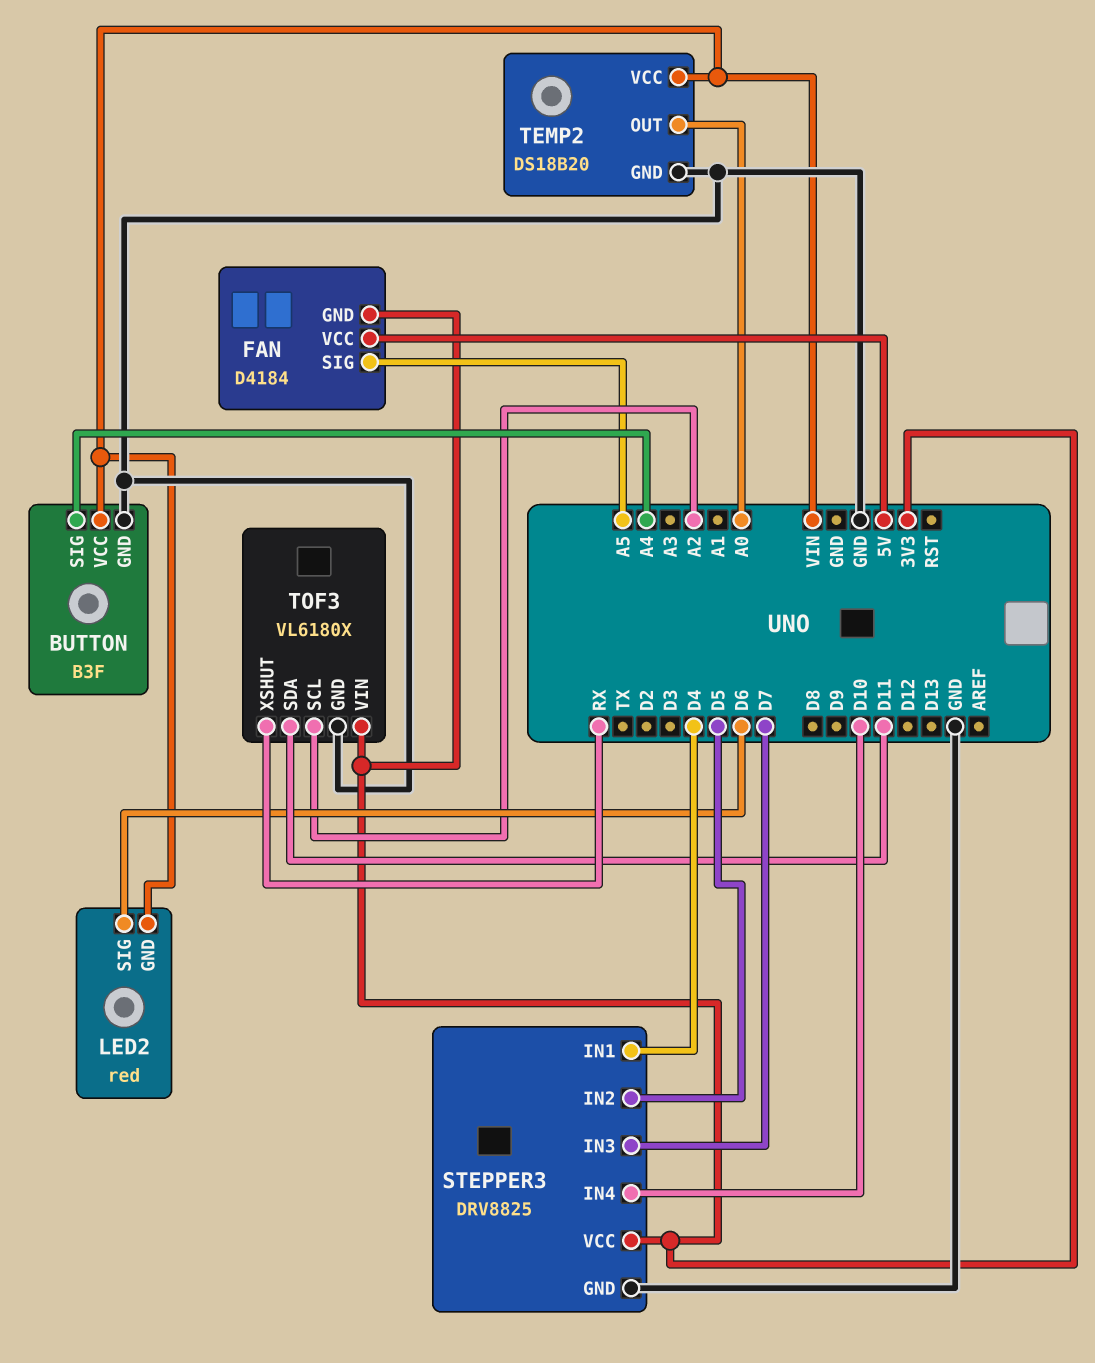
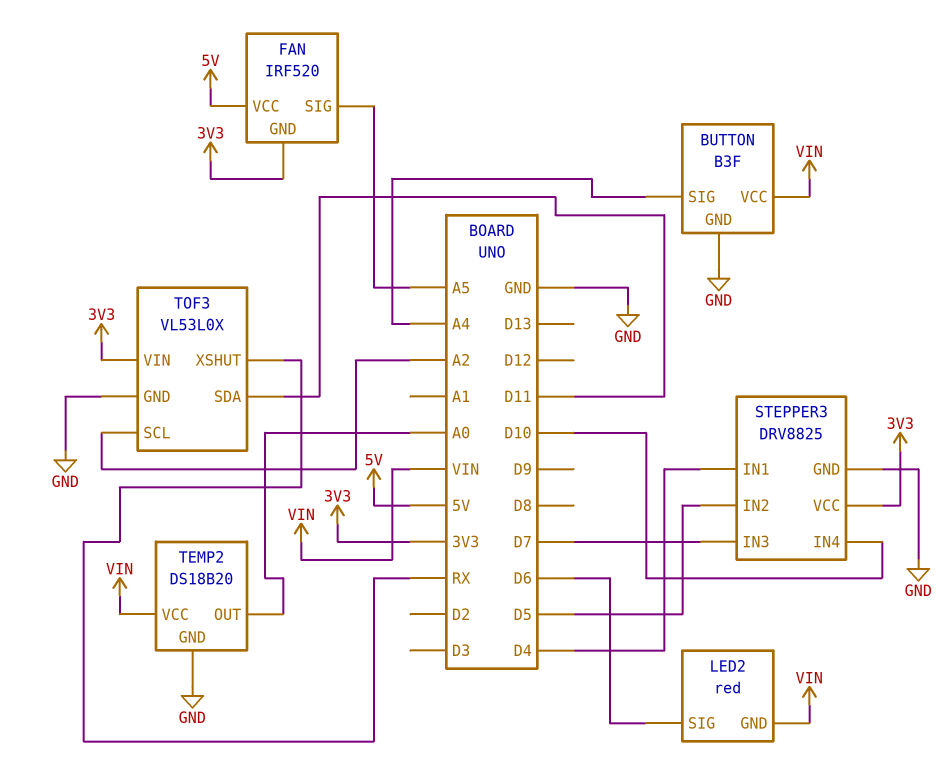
FAN: D4184 -> IRF520
TOF3: VL6180X -> VL53L0X

